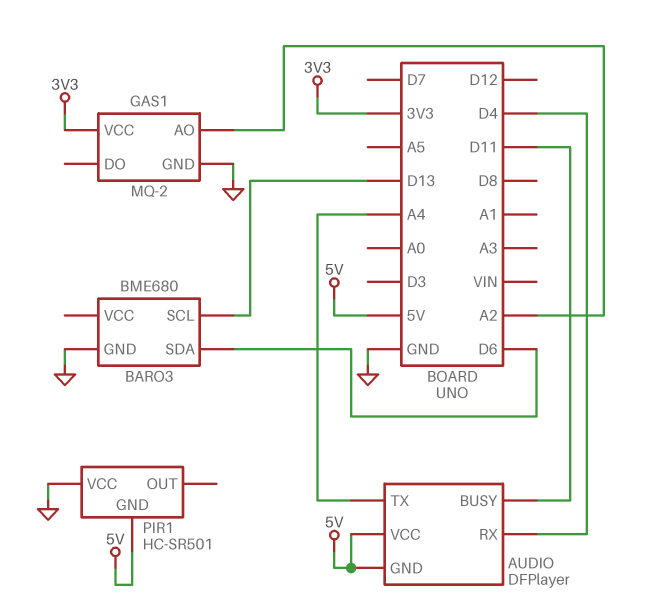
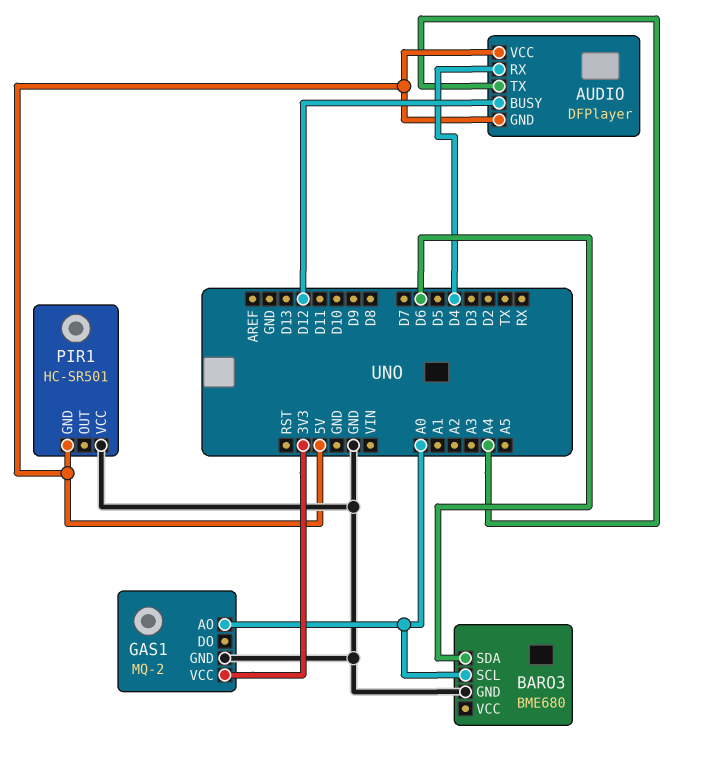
AUDIO pin BUSY: D11 -> D12
BARO3 pin SCL: D13 -> A0
GAS1 pin AO: A2 -> A0

